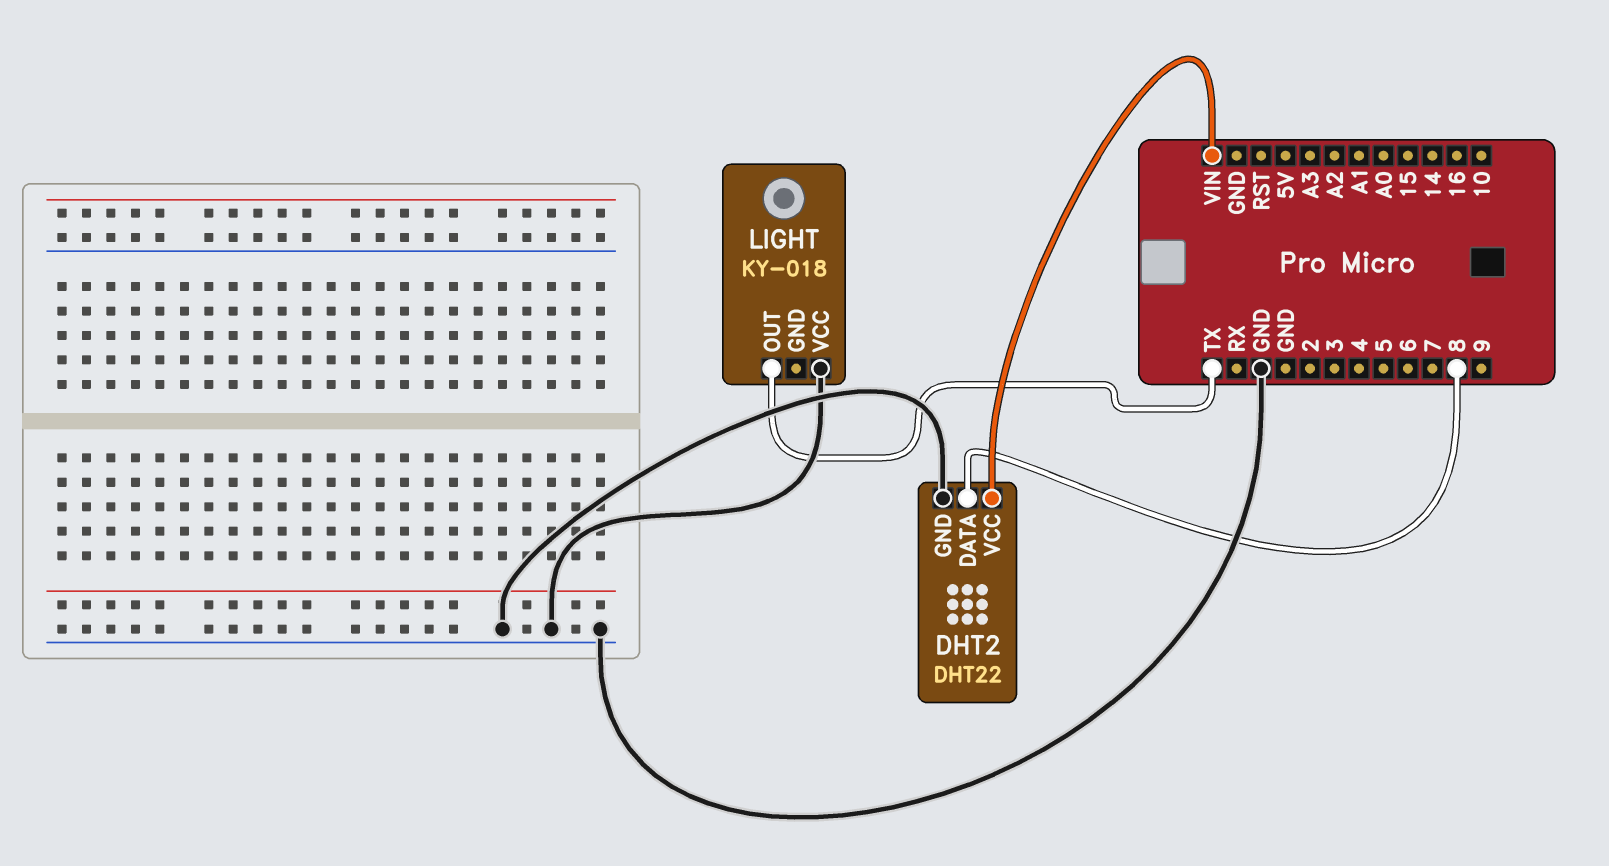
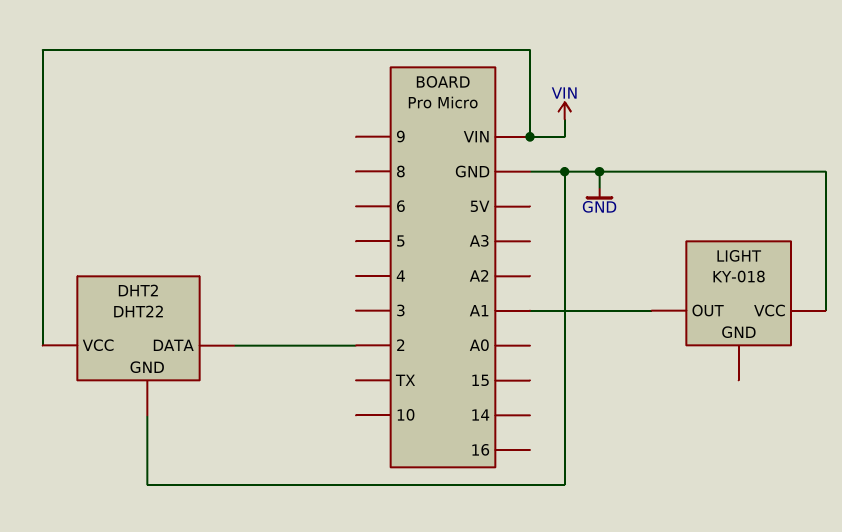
DHT2 pin DATA: 8 -> 2
LIGHT pin OUT: TX -> A1

